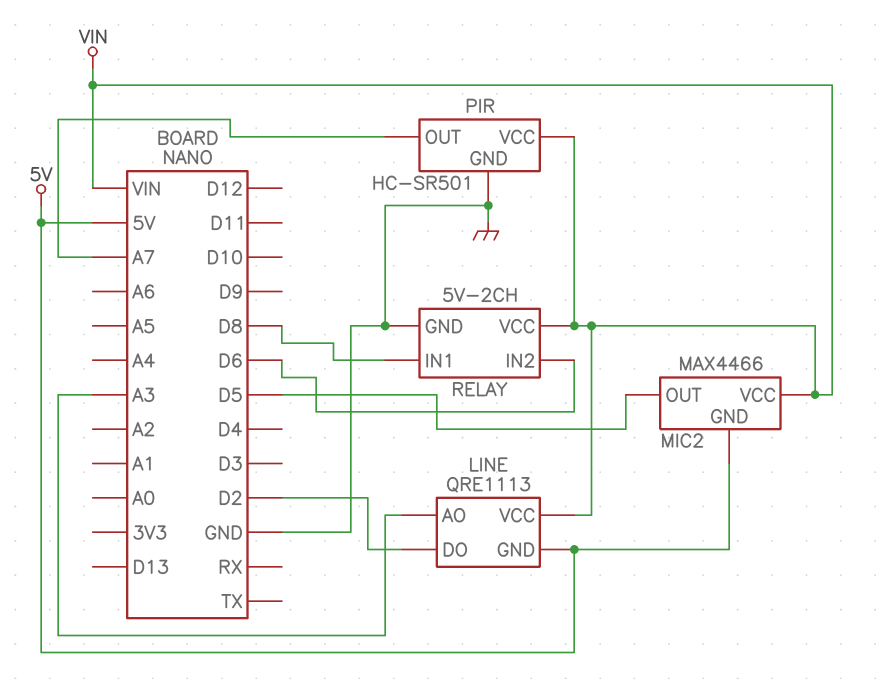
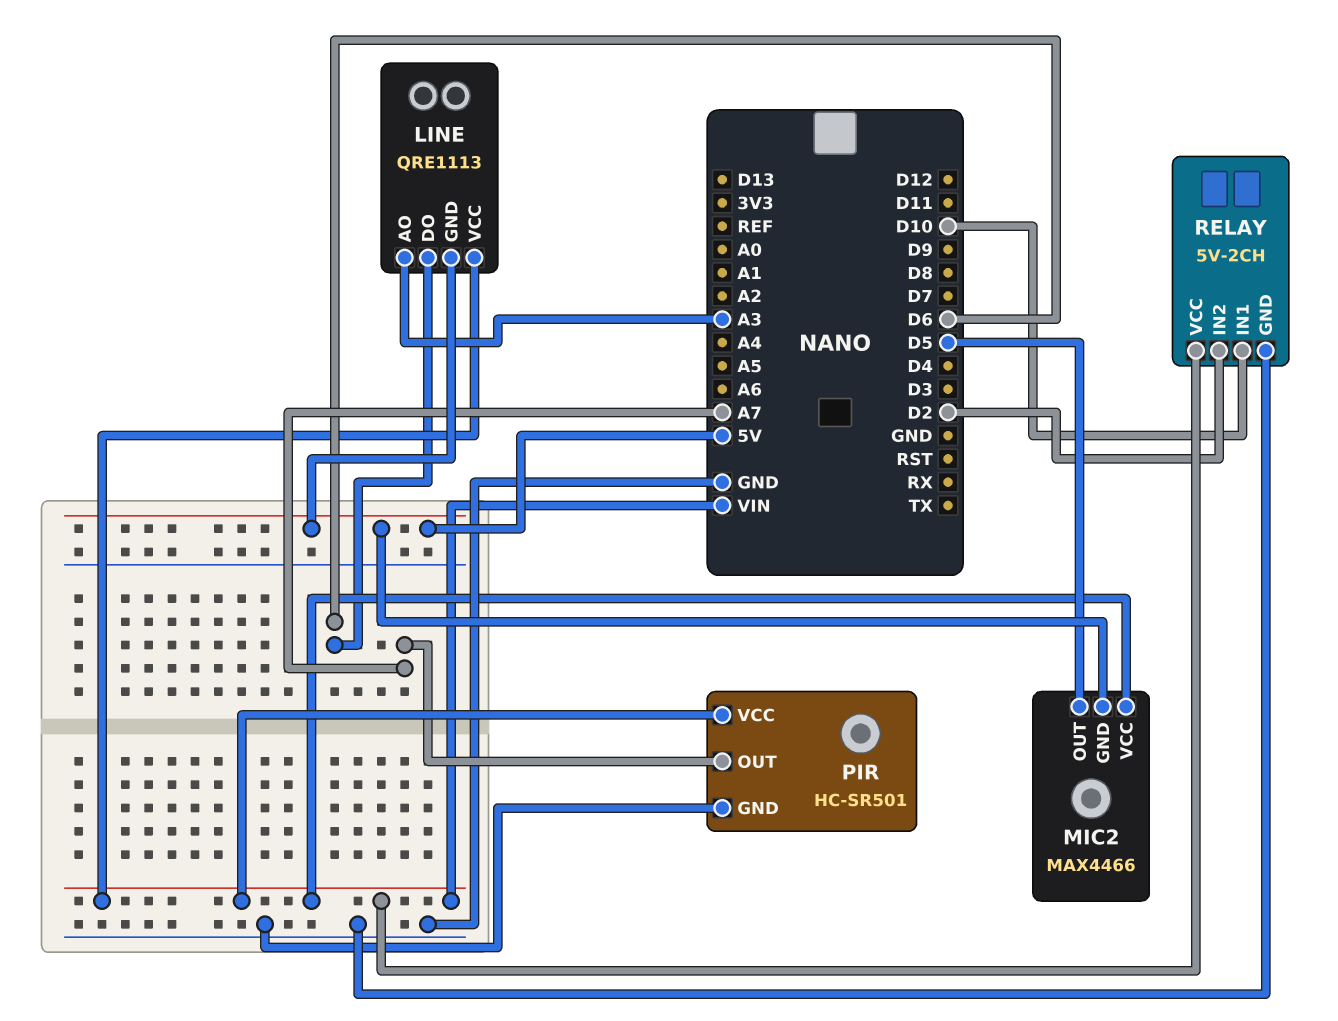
LINE pin DO: D2 -> D6
RELAY pin IN1: D8 -> D10
RELAY pin IN2: D6 -> D2

